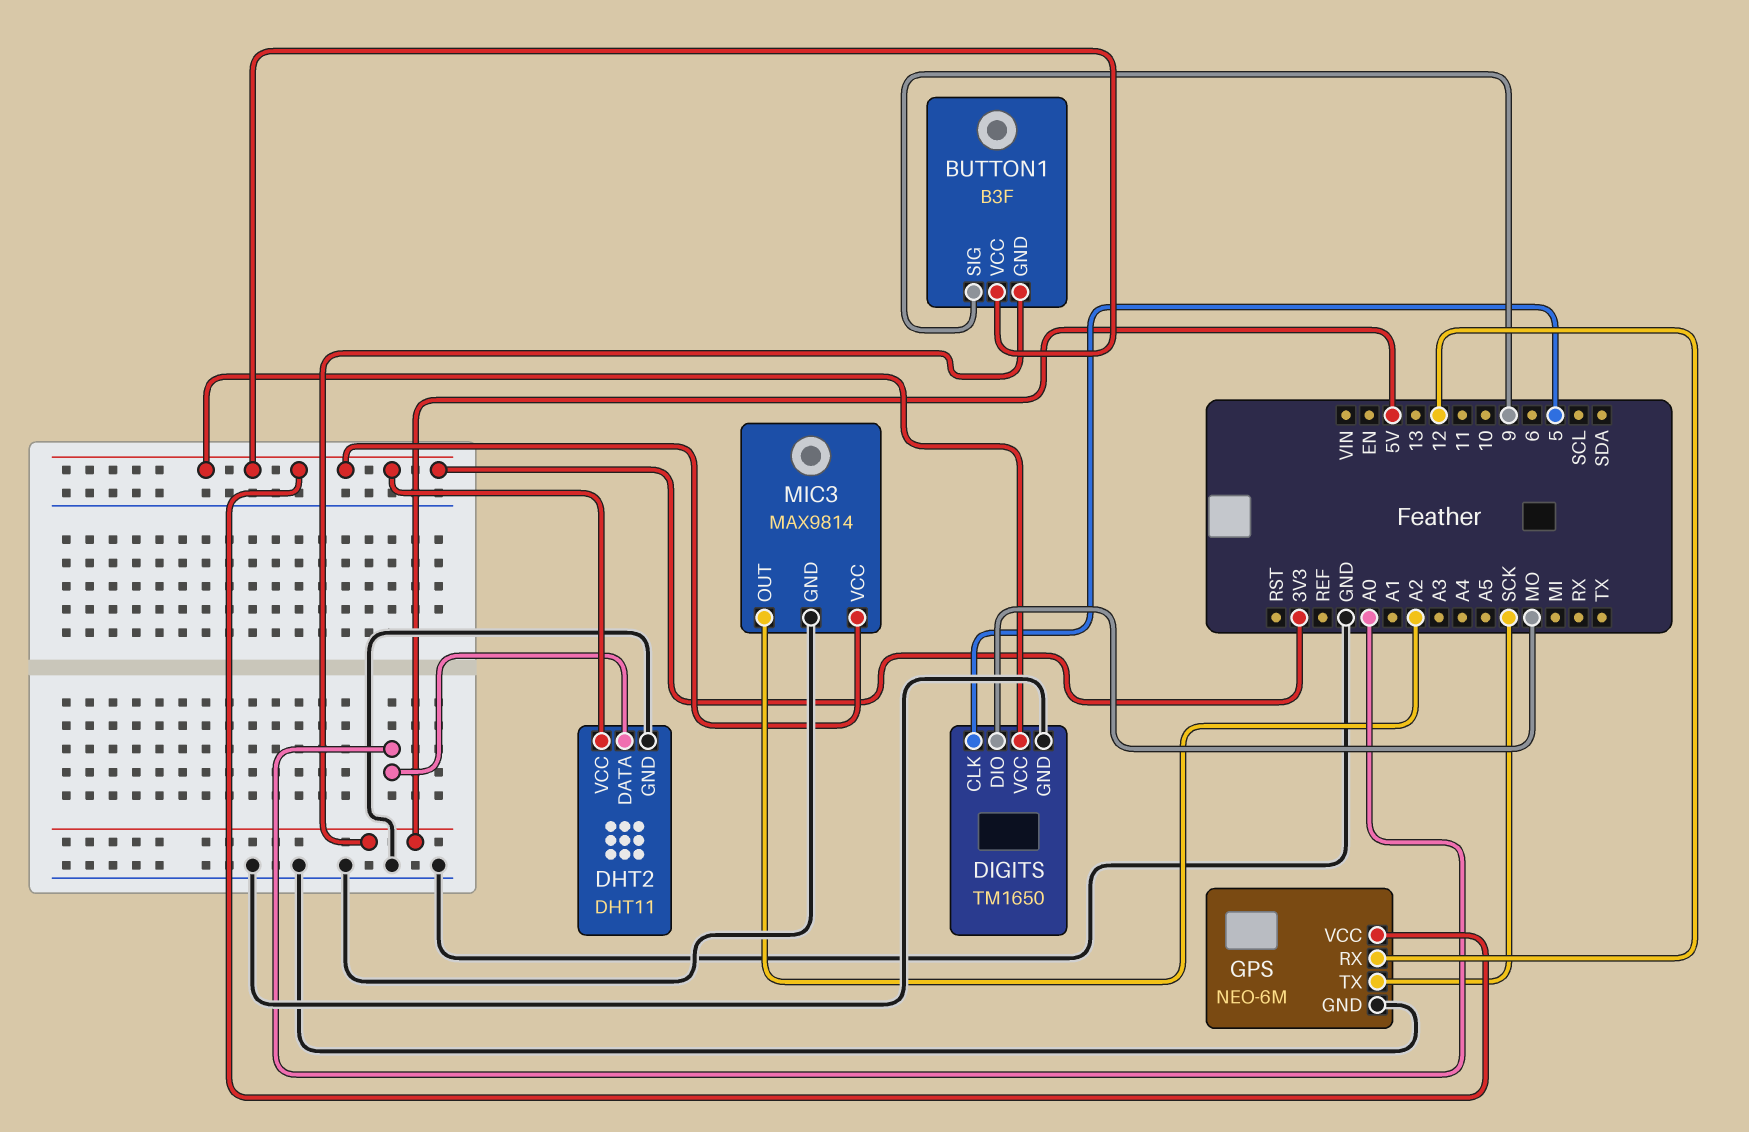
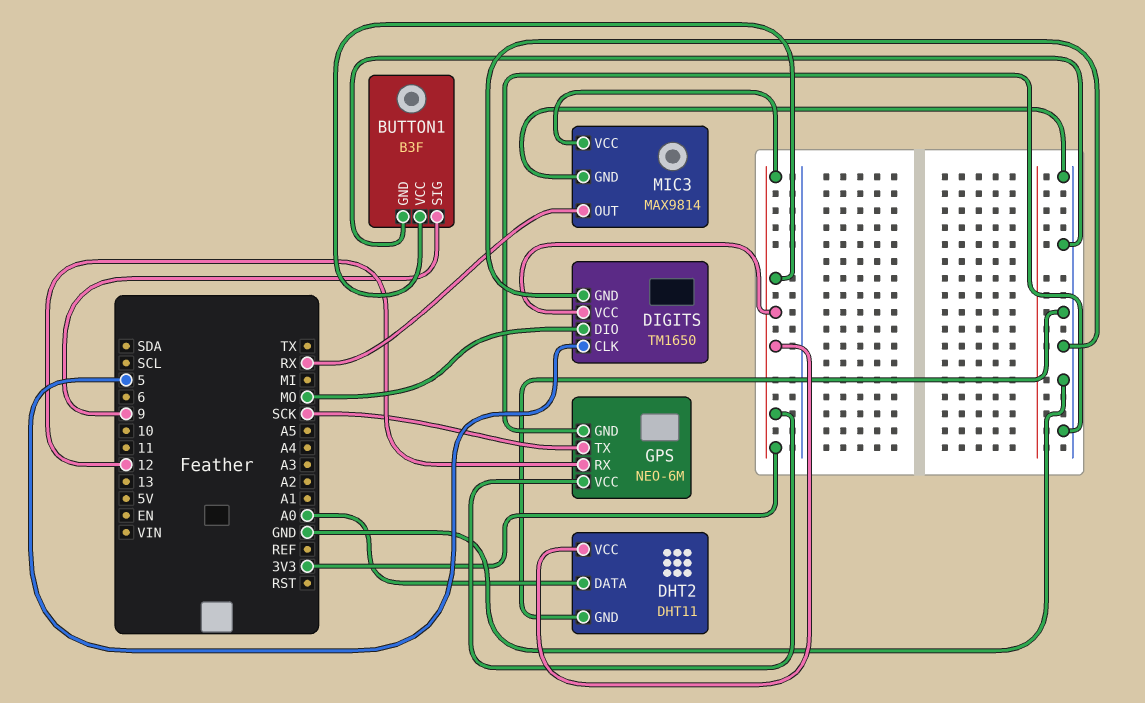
BUTTON1 pin GND: 5V -> GND
MIC3 pin OUT: A2 -> RX

